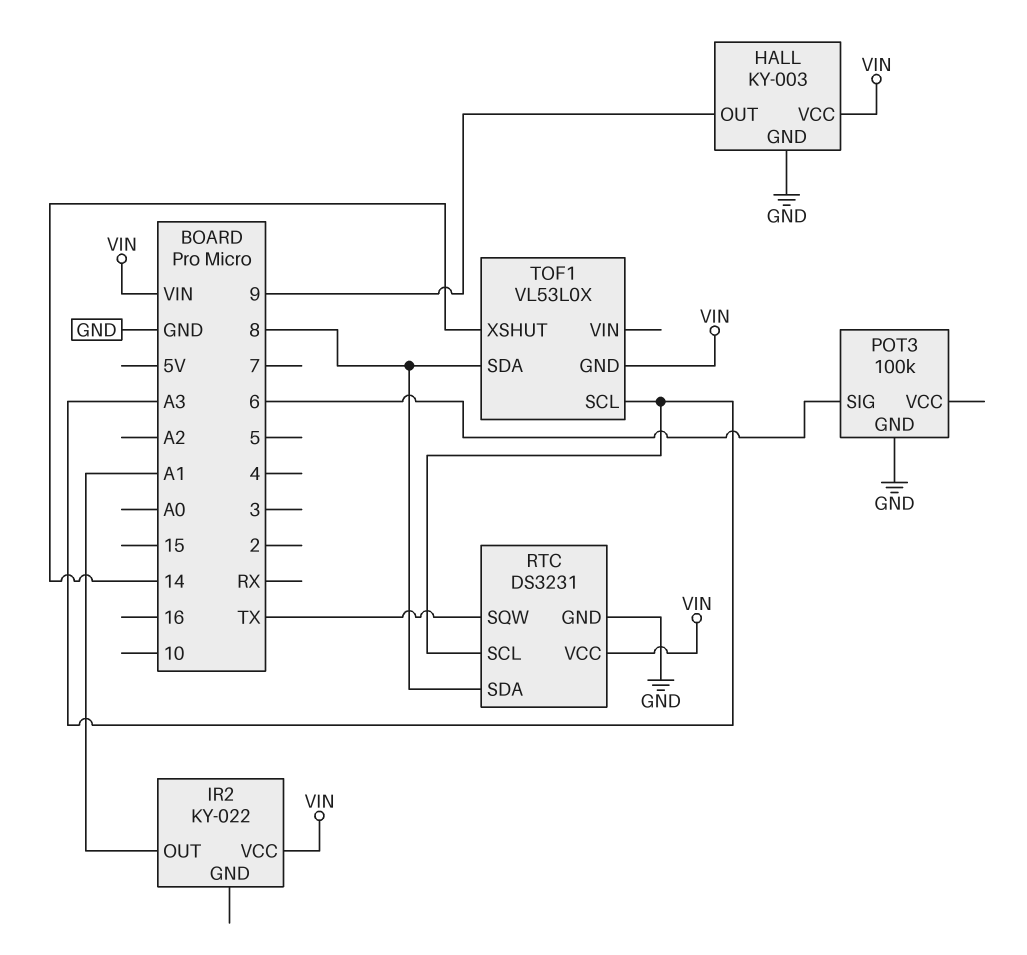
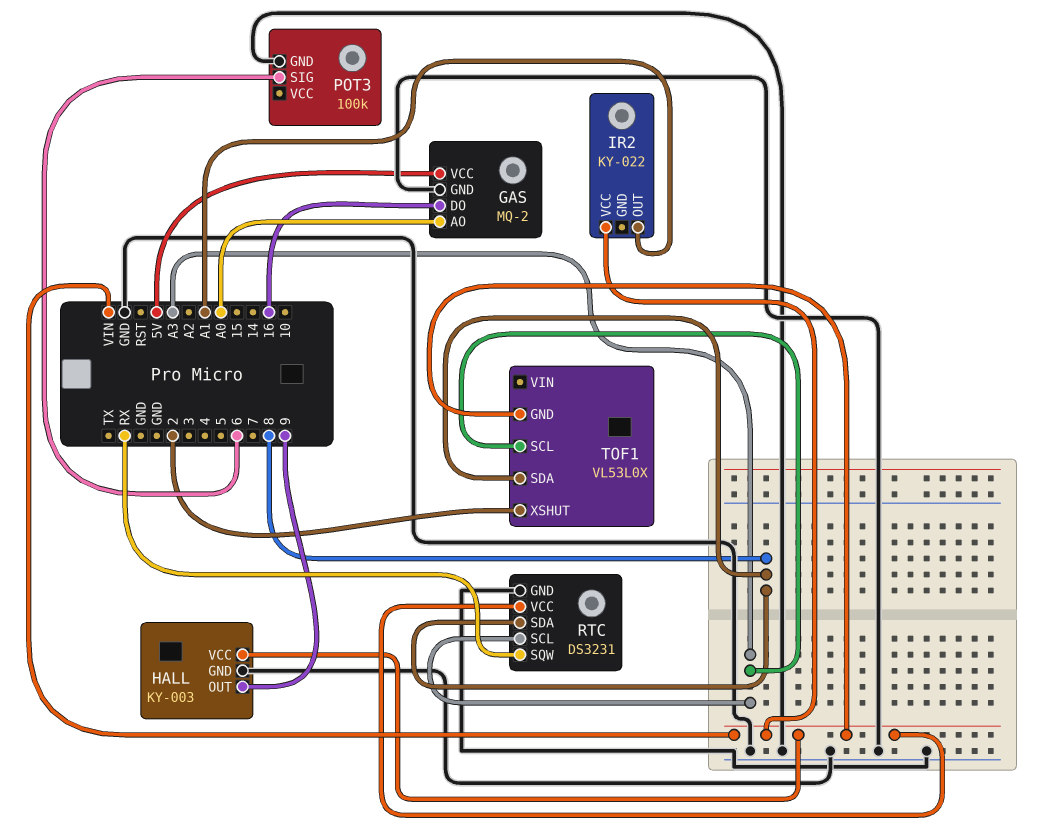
GAS: none -> MQ-2
GAS pin AO: none -> A0
GAS pin DO: none -> 16
GAS pin GND: none -> GND
GAS pin VCC: none -> 5V
RTC pin SQW: TX -> RX
TOF1 pin XSHUT: 14 -> 2

